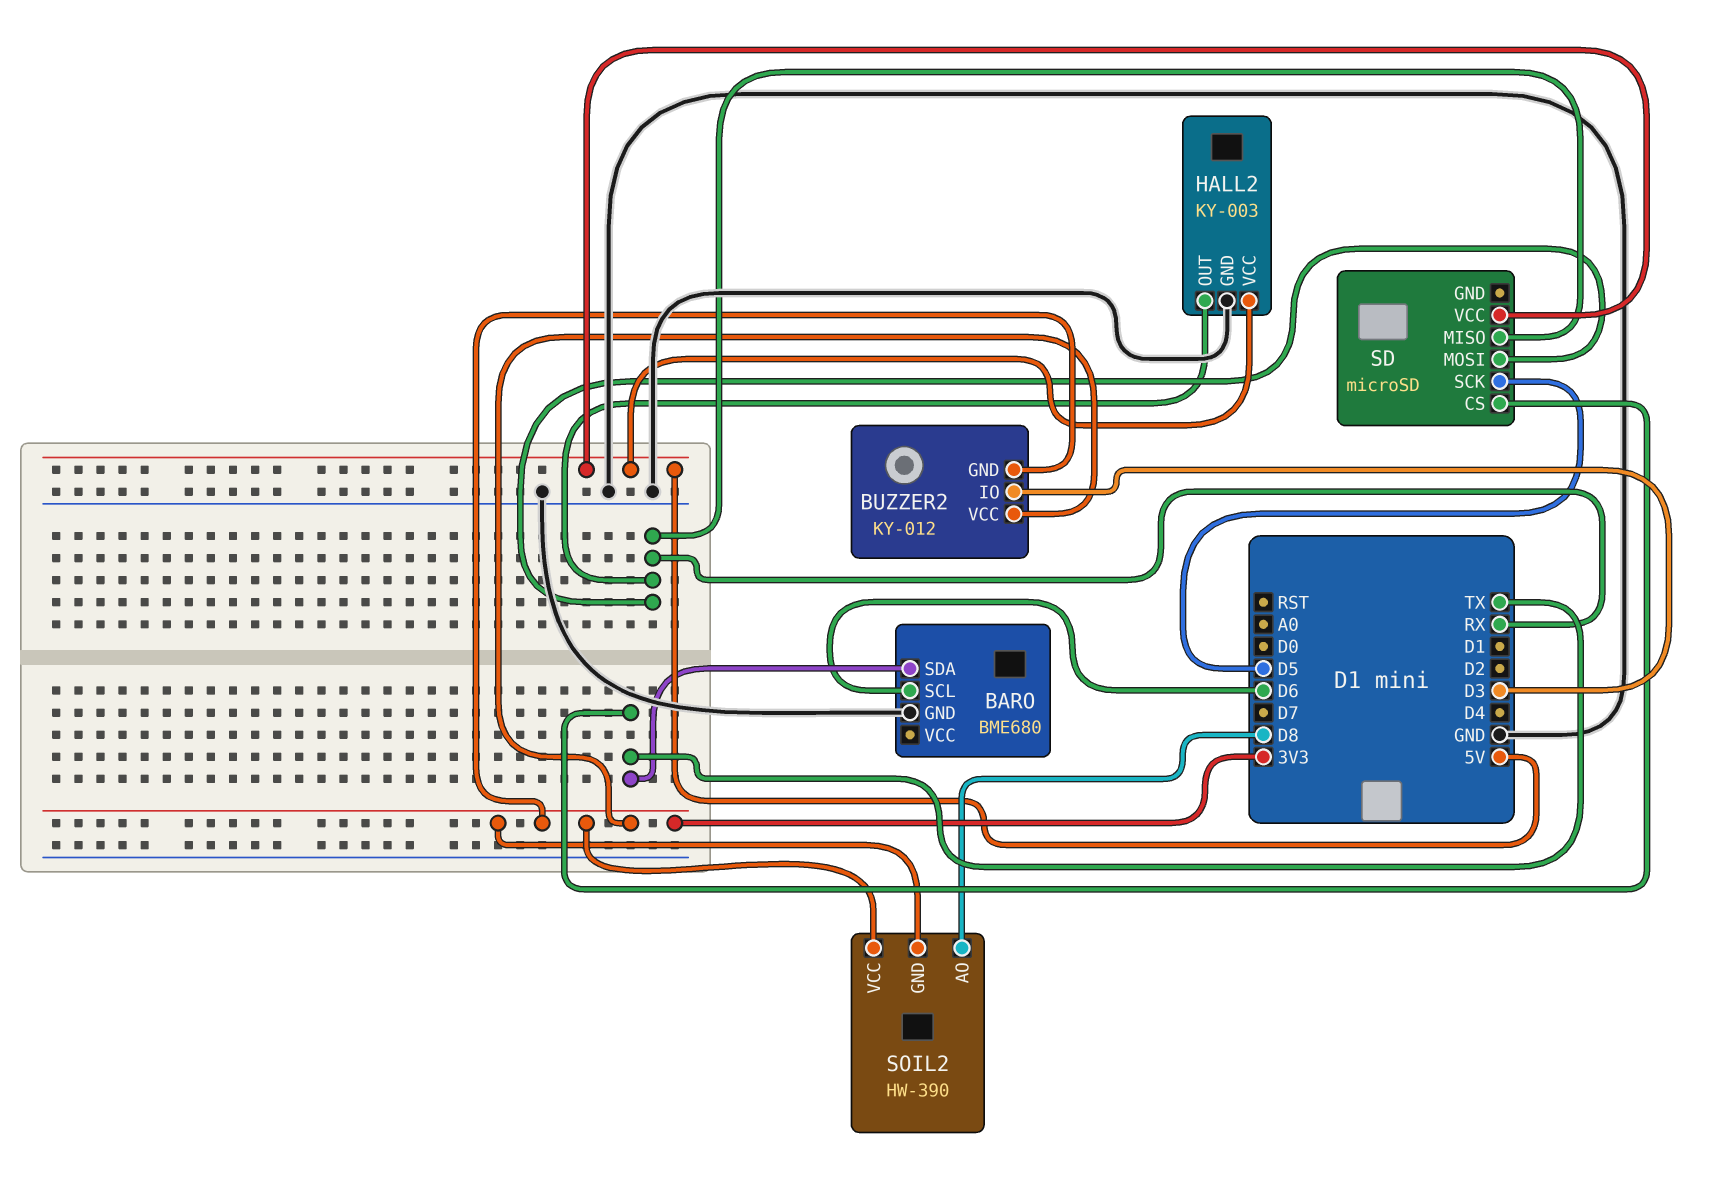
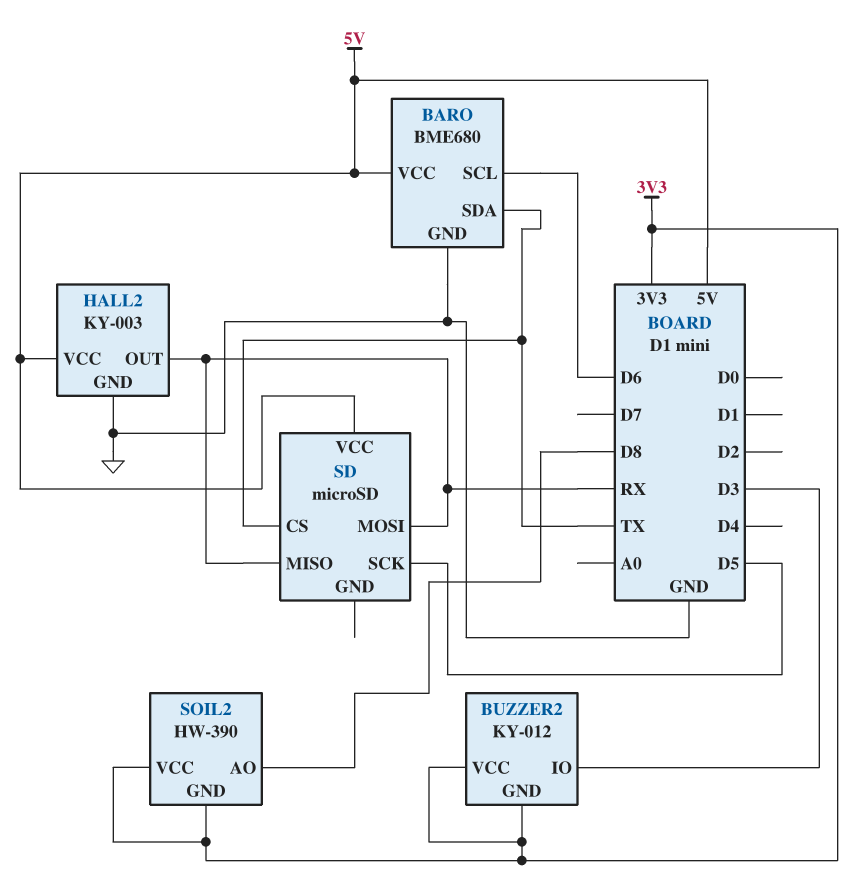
BARO pin VCC: none -> 5V

